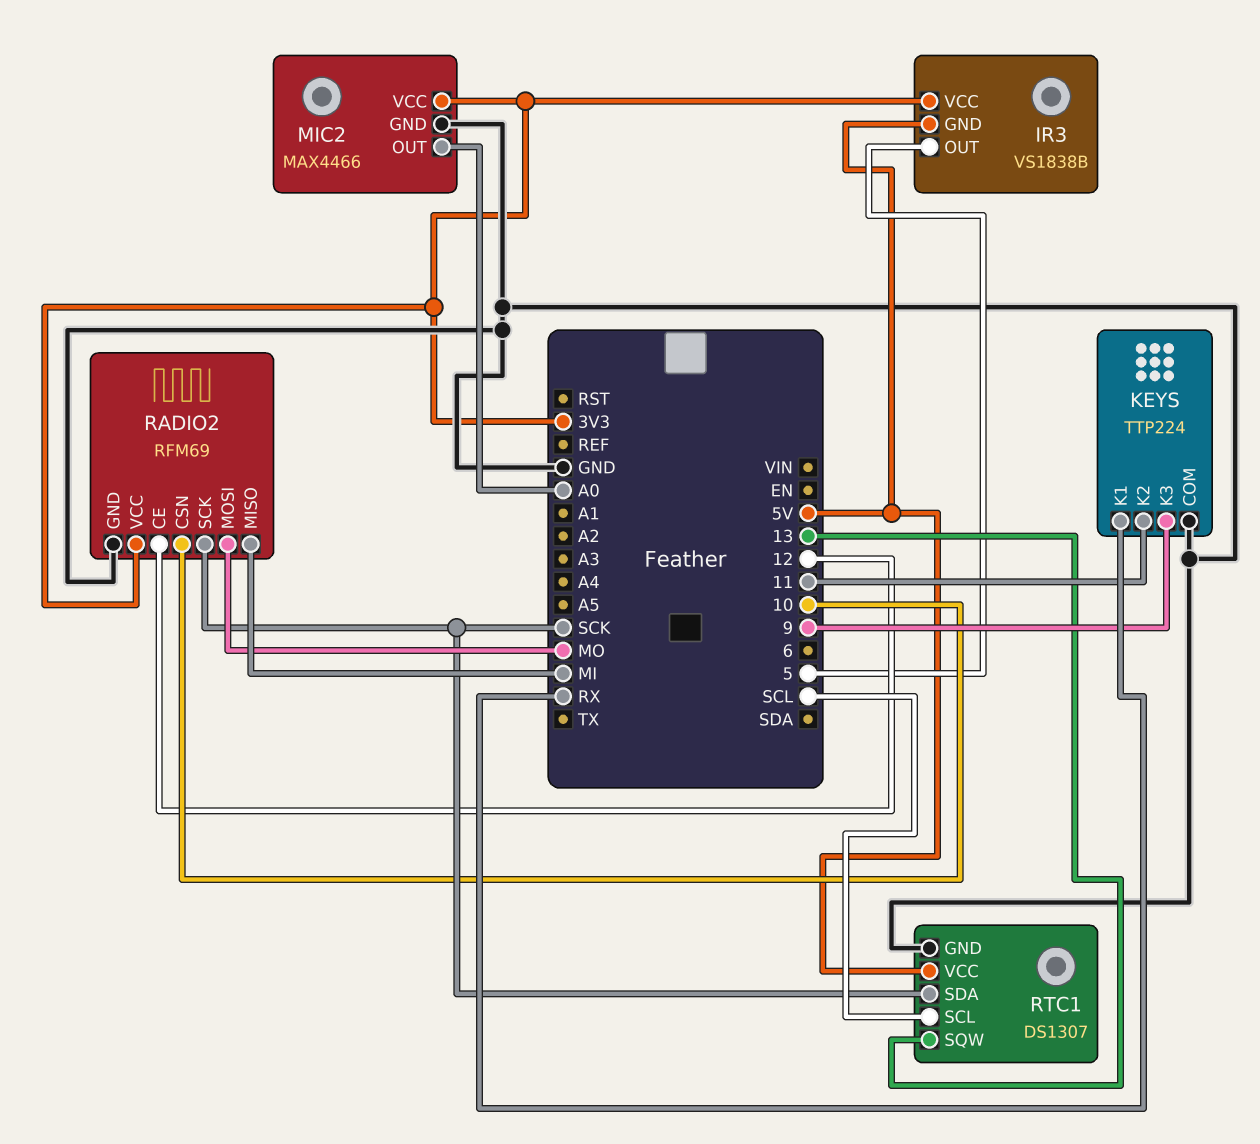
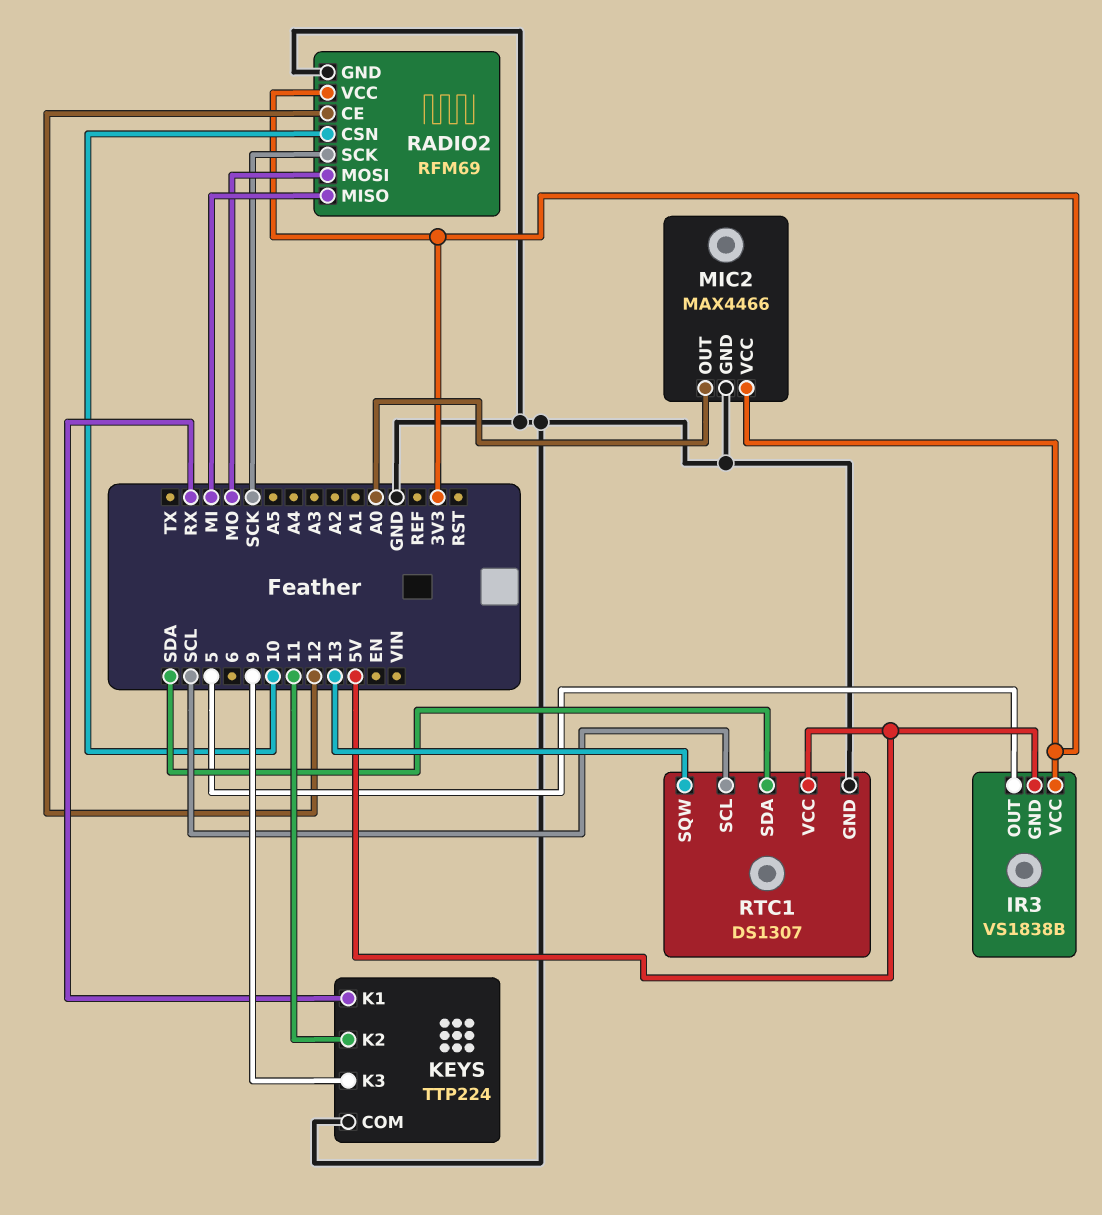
RTC1 pin SDA: SCK -> SDA

